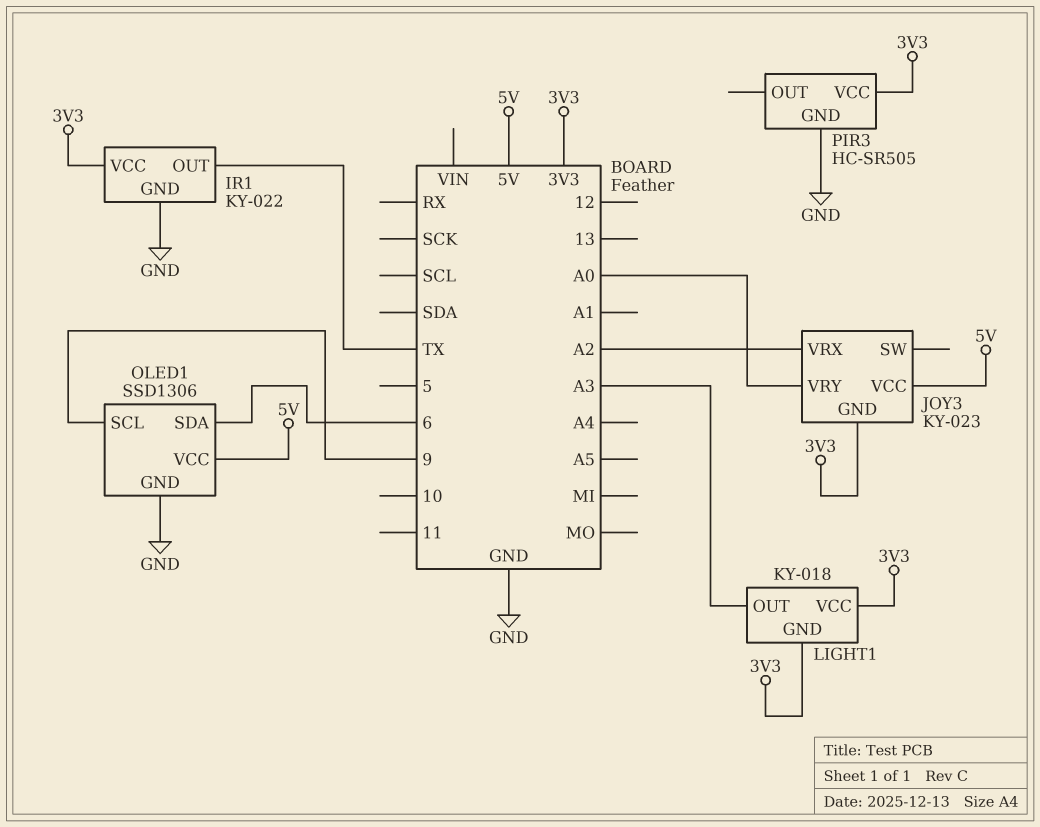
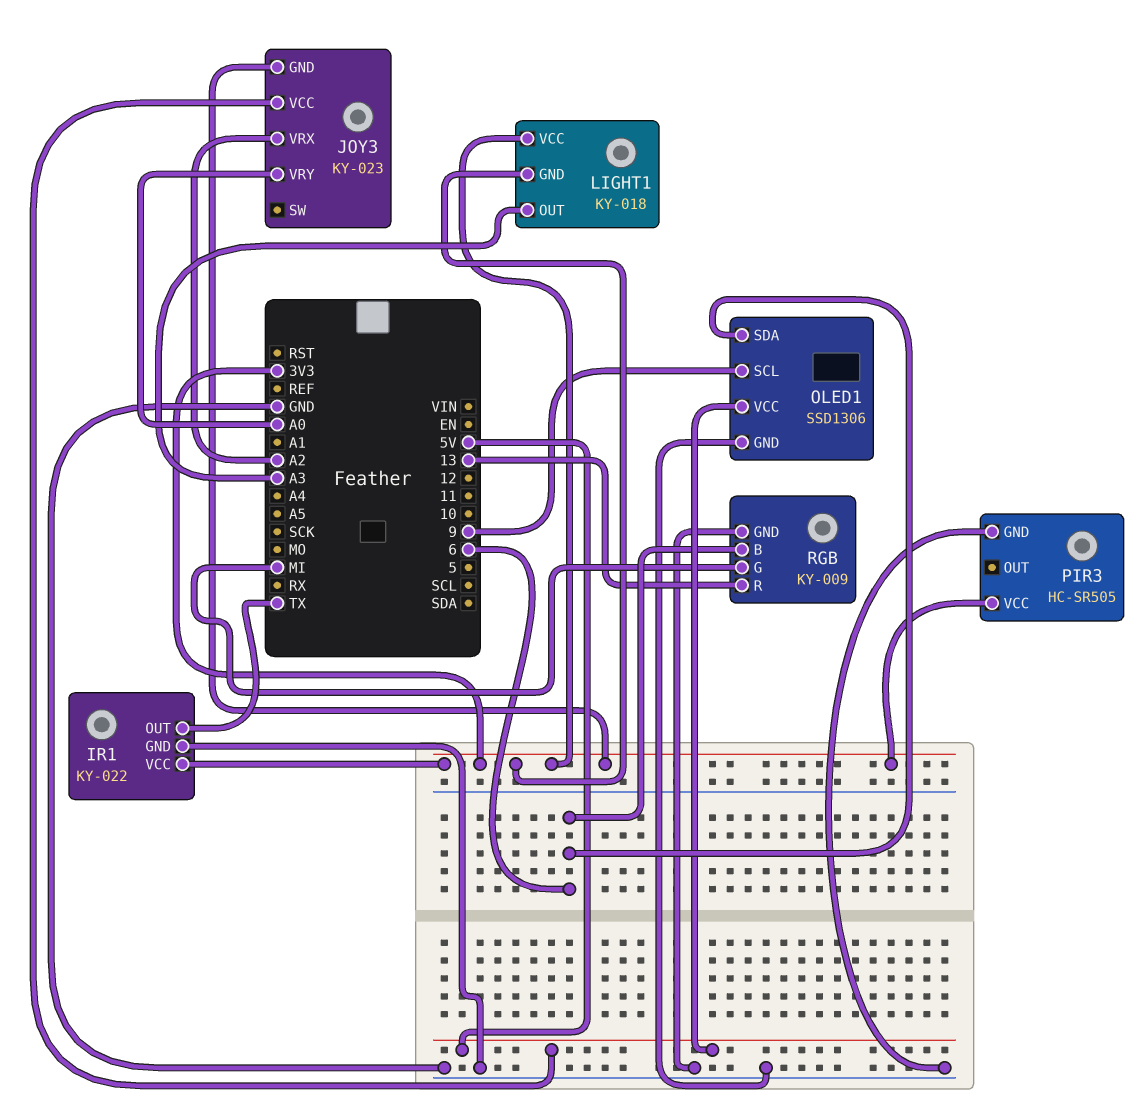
RGB: none -> KY-009
RGB pin B: none -> 6
RGB pin G: none -> MI
RGB pin GND: none -> GND
RGB pin R: none -> 13

